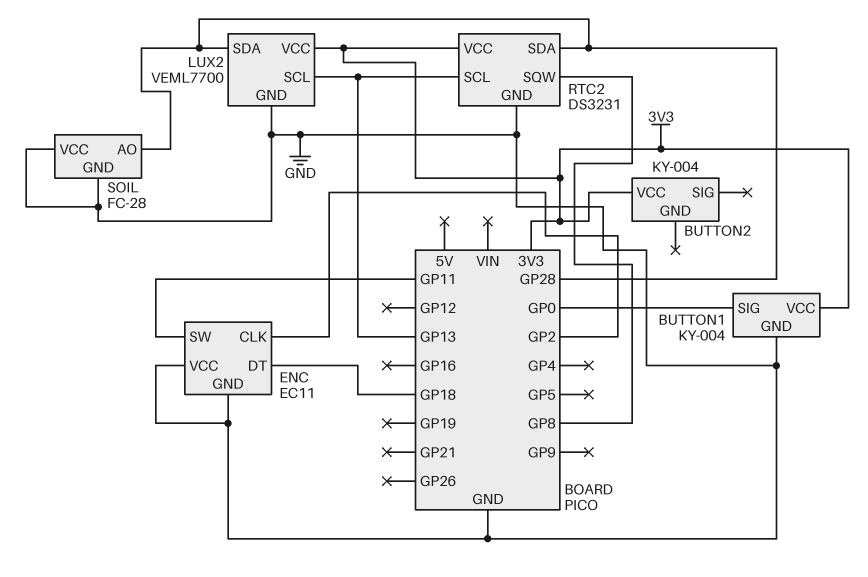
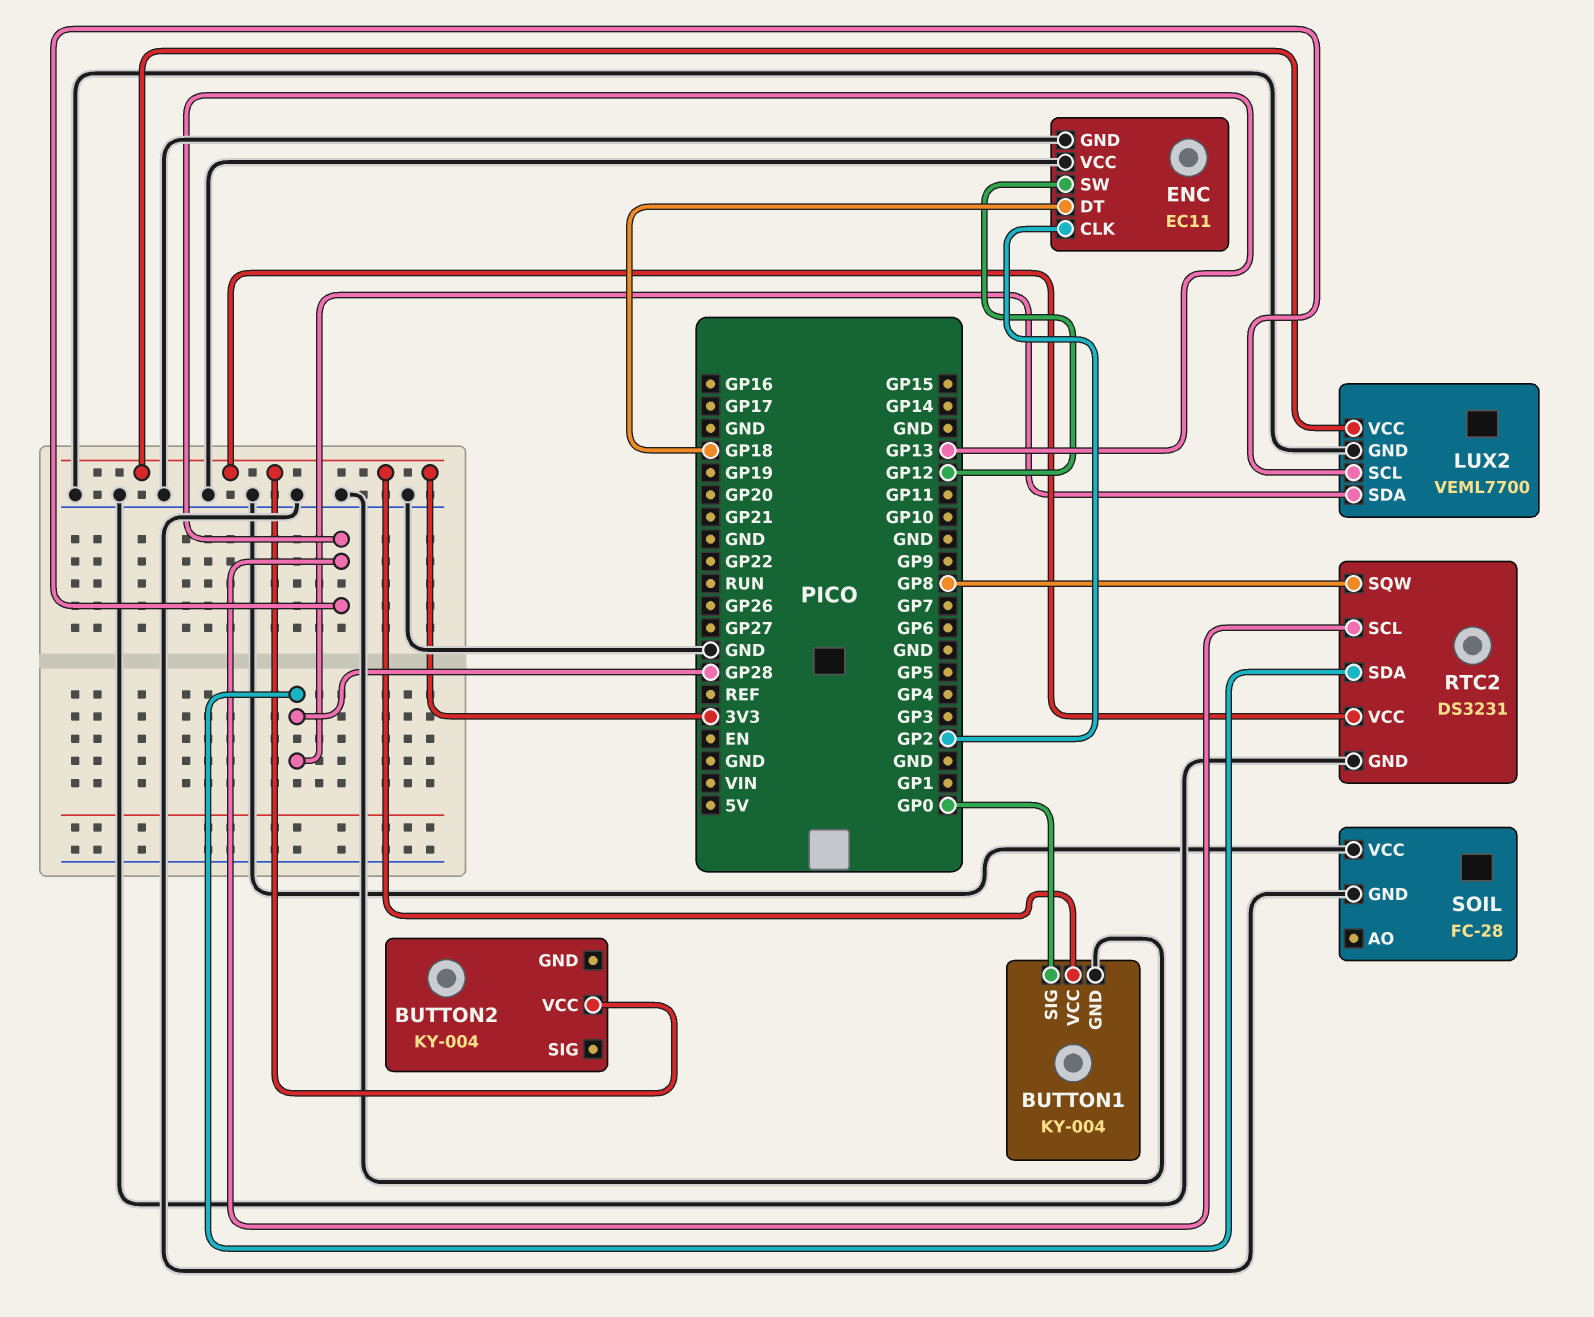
ENC pin SW: GP11 -> GP12
SOIL pin AO: GP28 -> none

